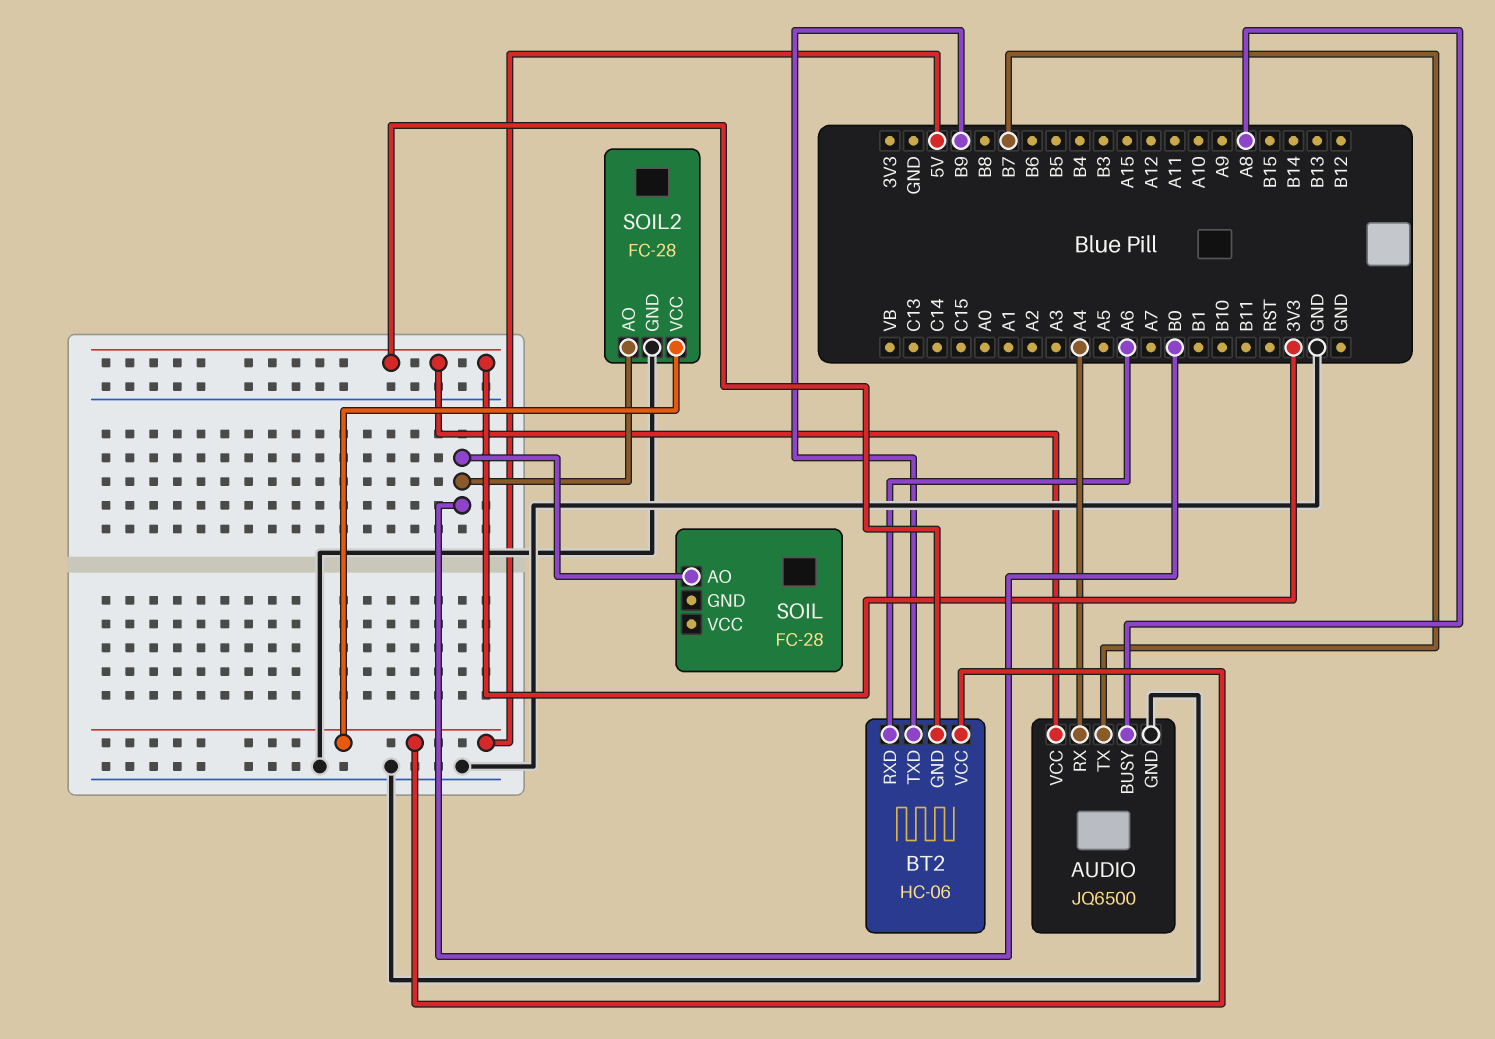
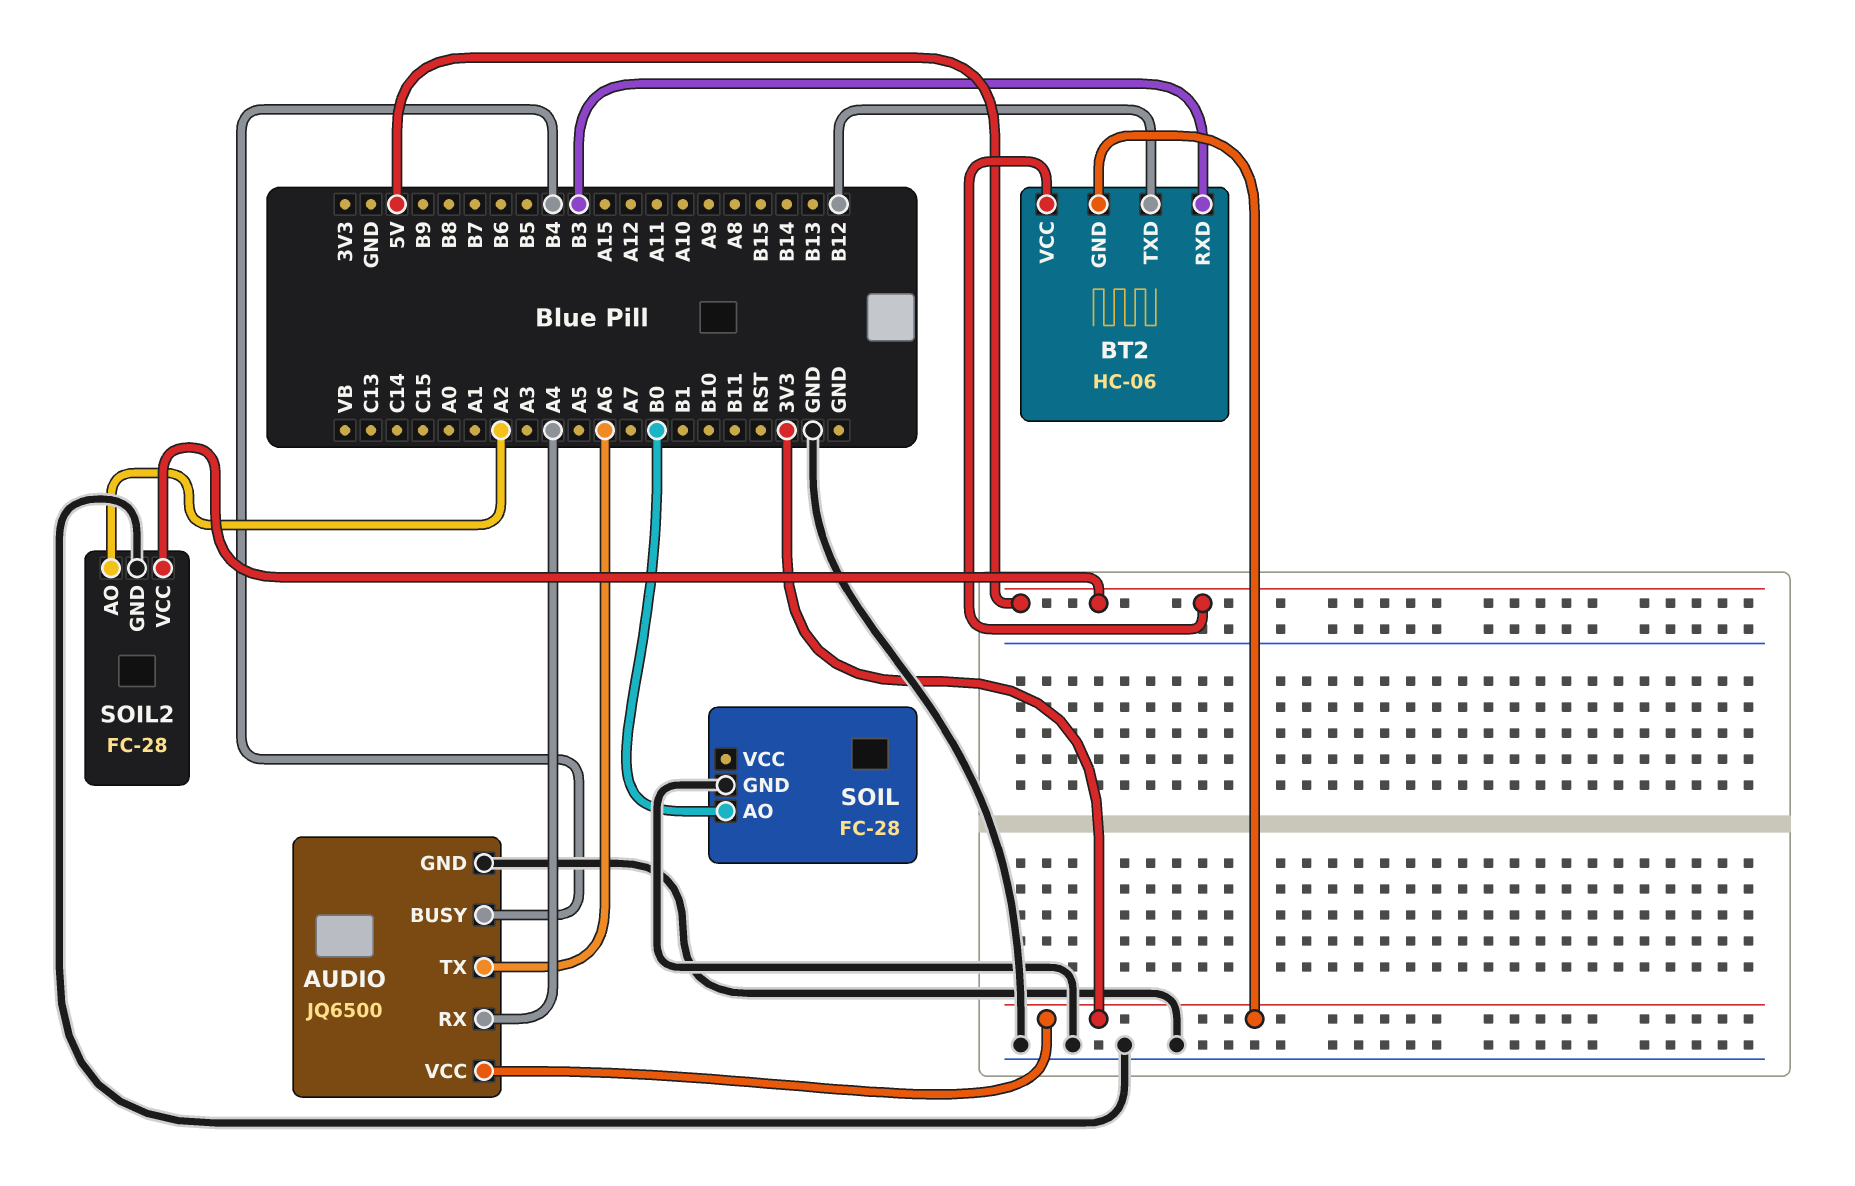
AUDIO pin BUSY: A8 -> B4
AUDIO pin TX: B7 -> A6
BT2 pin RXD: A6 -> B3
BT2 pin TXD: B9 -> B12
SOIL pin GND: none -> GND
SOIL2 pin AO: B0 -> A2

